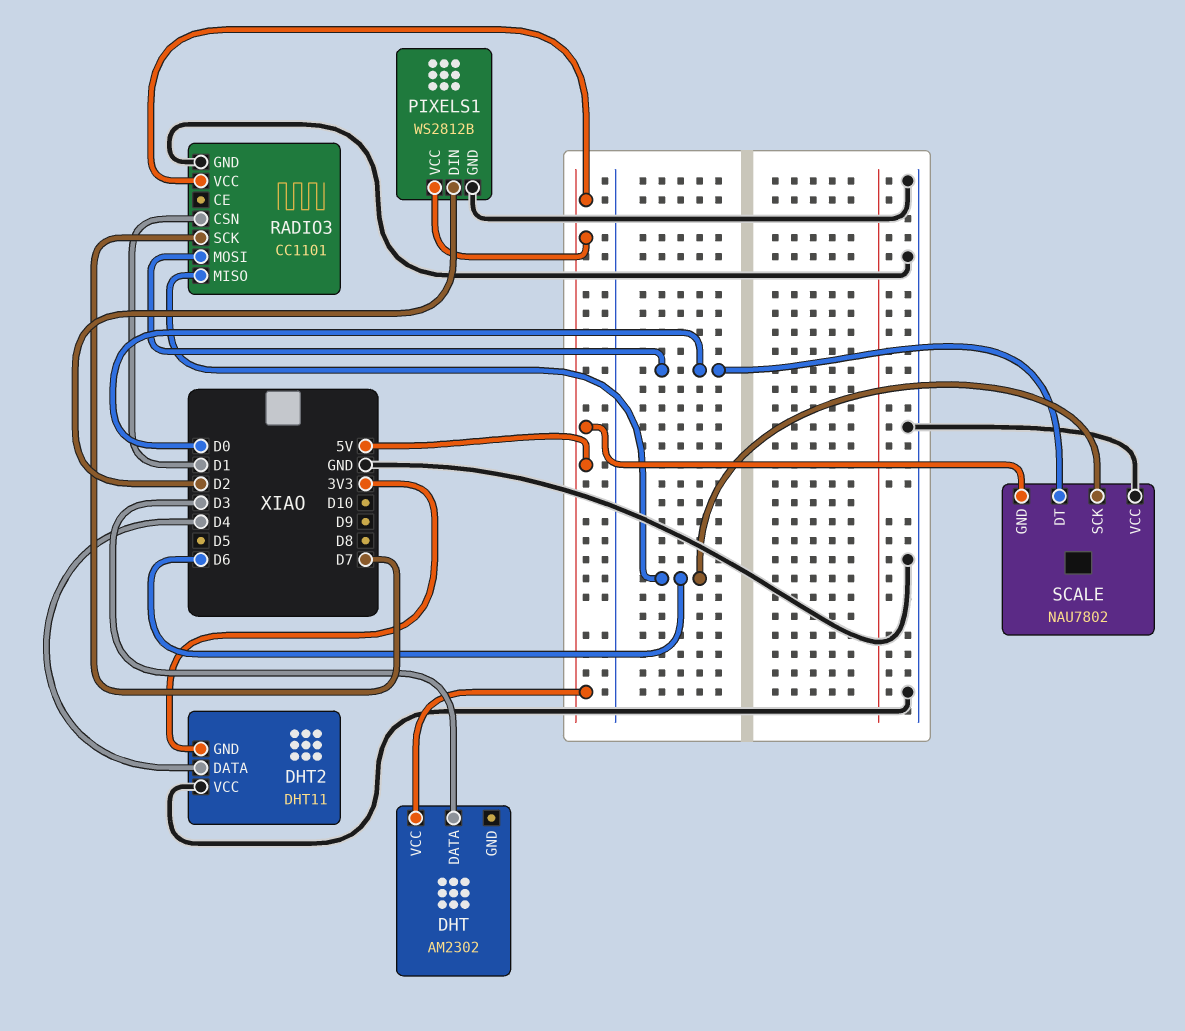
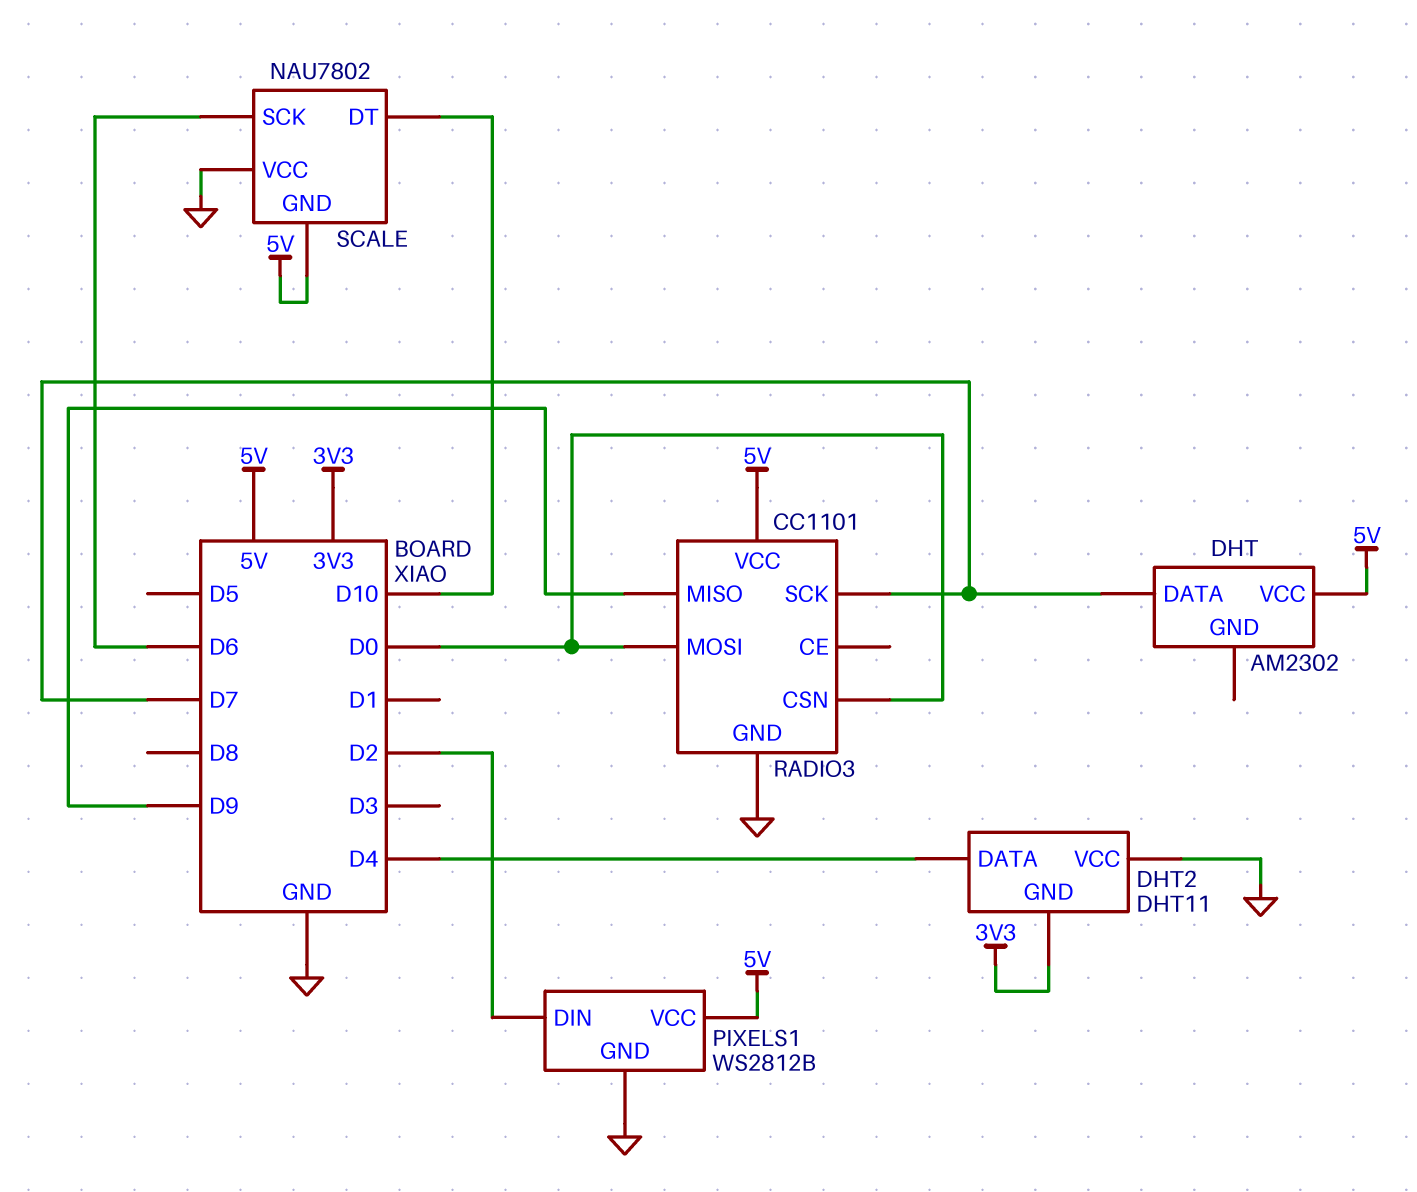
DHT pin DATA: D3 -> D7
RADIO3 pin CSN: D1 -> D0
RADIO3 pin MISO: D6 -> D9
SCALE pin DT: D0 -> D10

